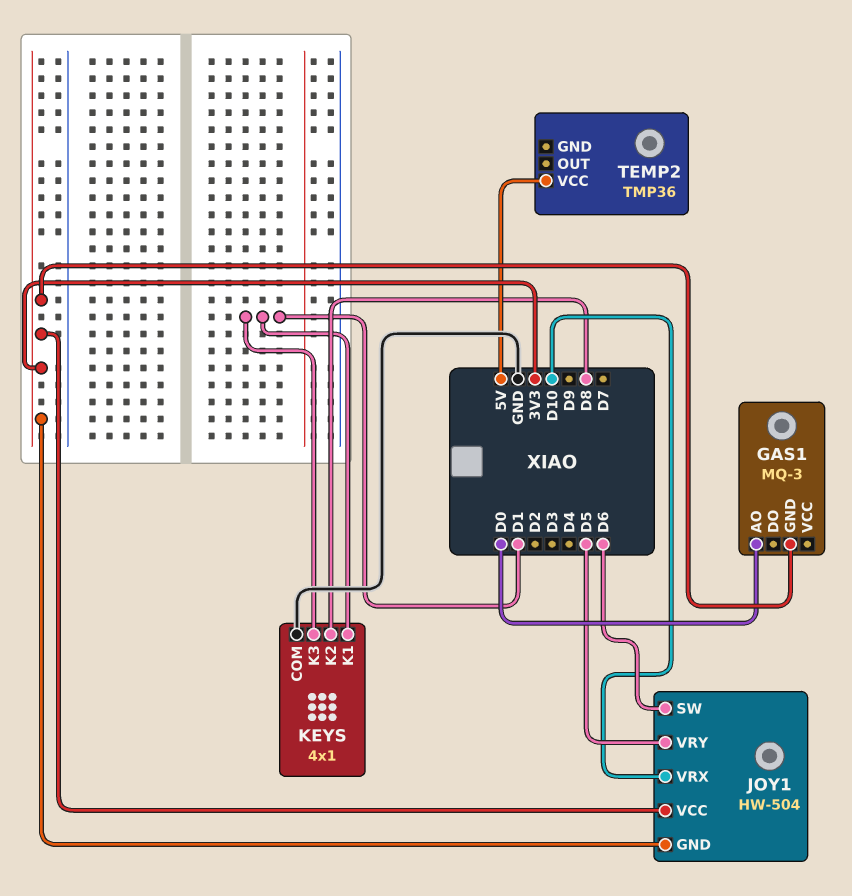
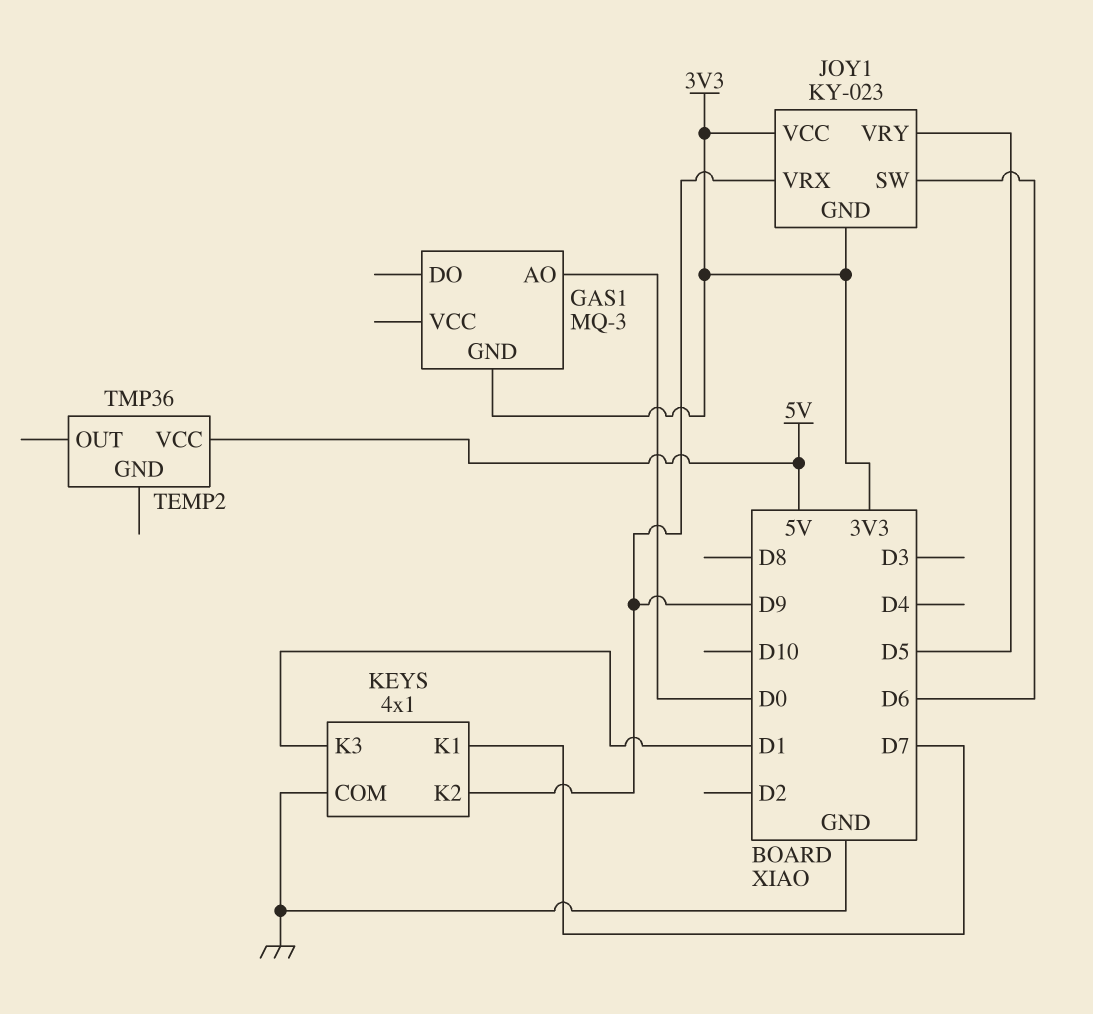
JOY1: HW-504 -> KY-023
JOY1 pin VRX: D10 -> D9
KEYS pin K1: D1 -> D7
KEYS pin K2: D8 -> D9

